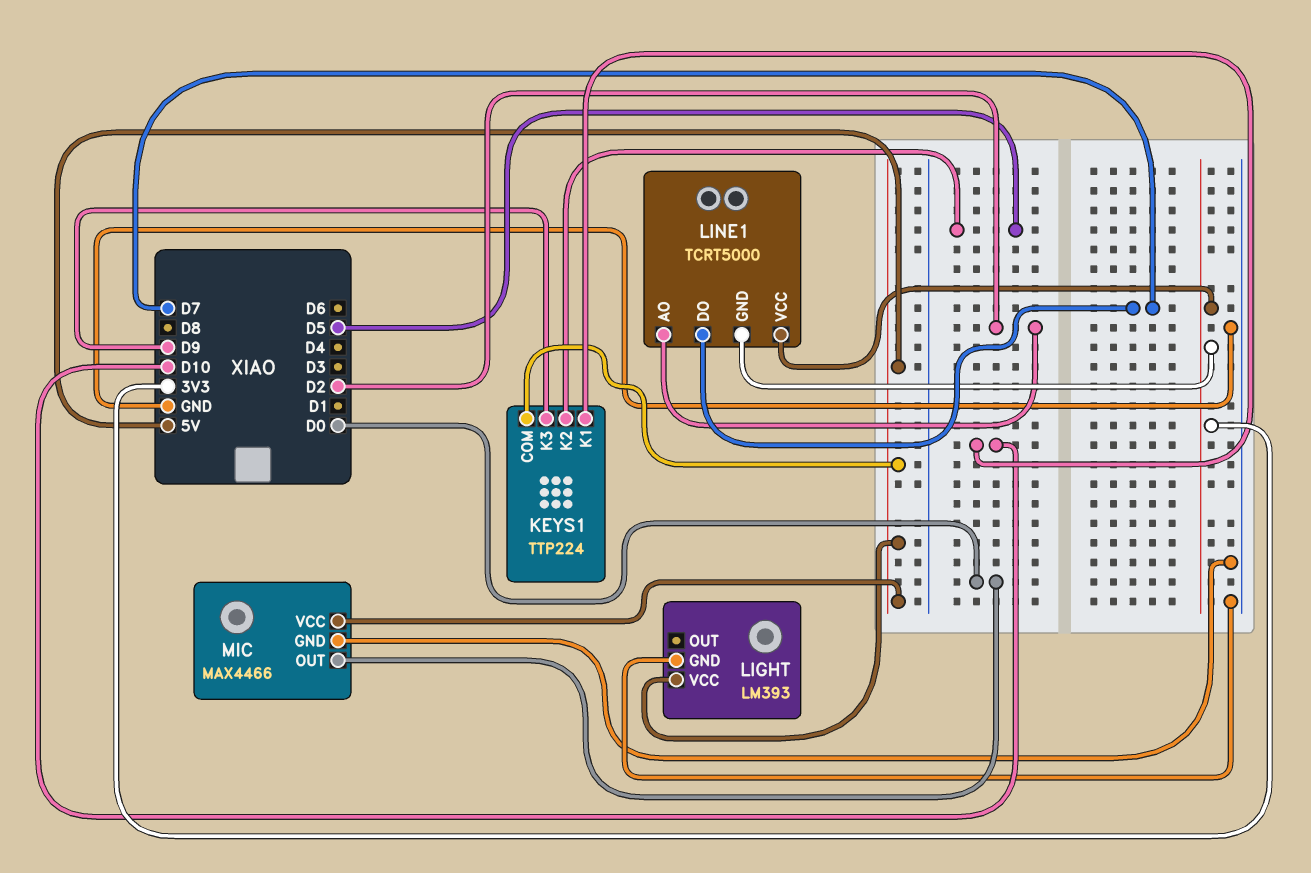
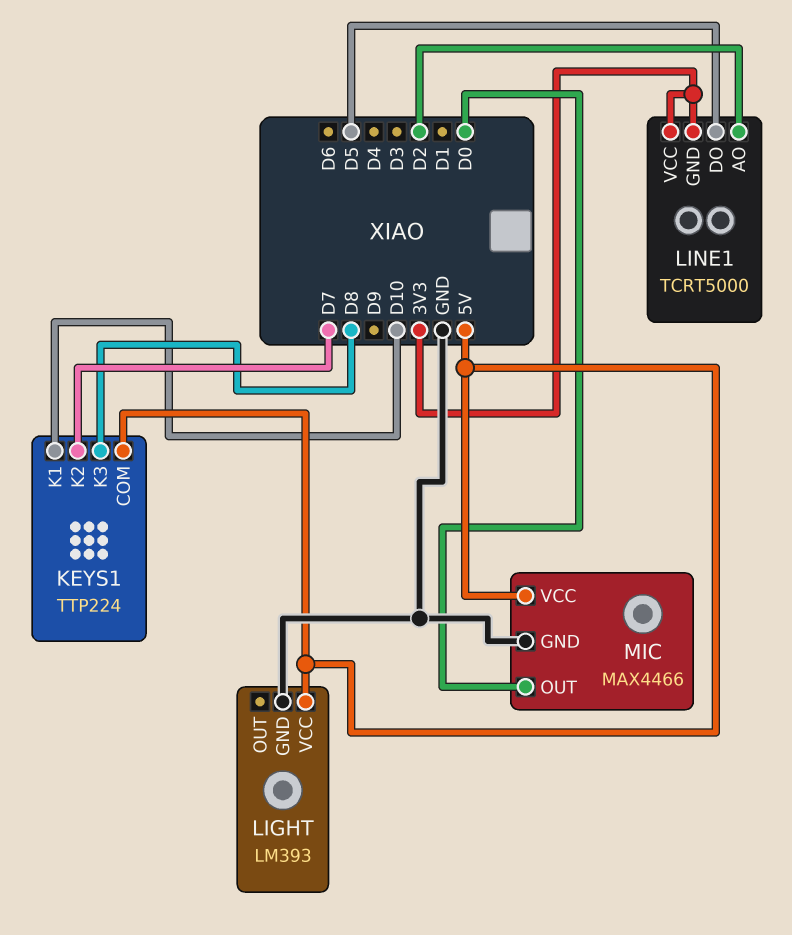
KEYS1 pin K2: D5 -> D7
KEYS1 pin K3: D9 -> D8
LINE1 pin DO: D7 -> D5

